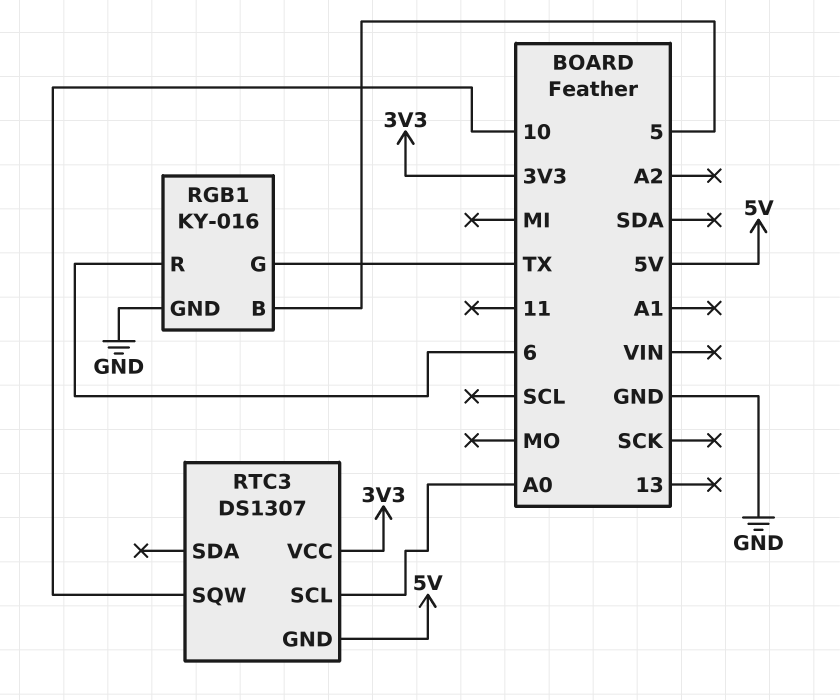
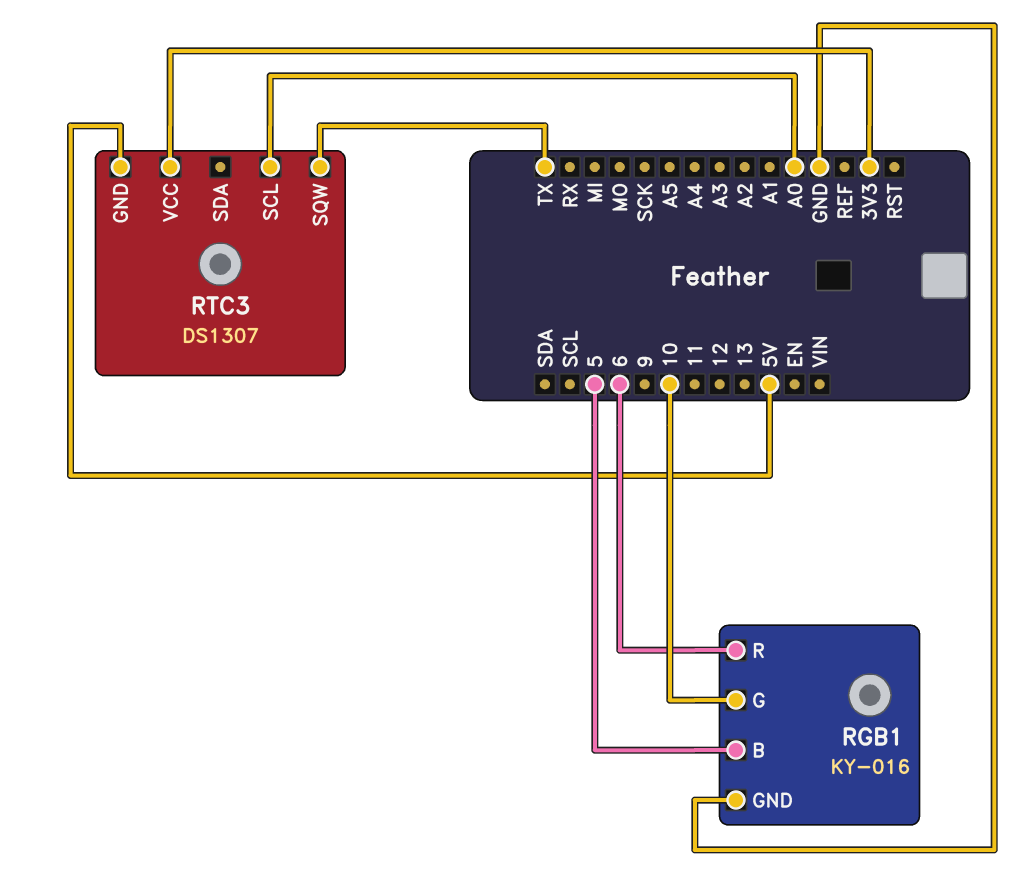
RGB1 pin G: TX -> 10
RTC3 pin SQW: 10 -> TX

